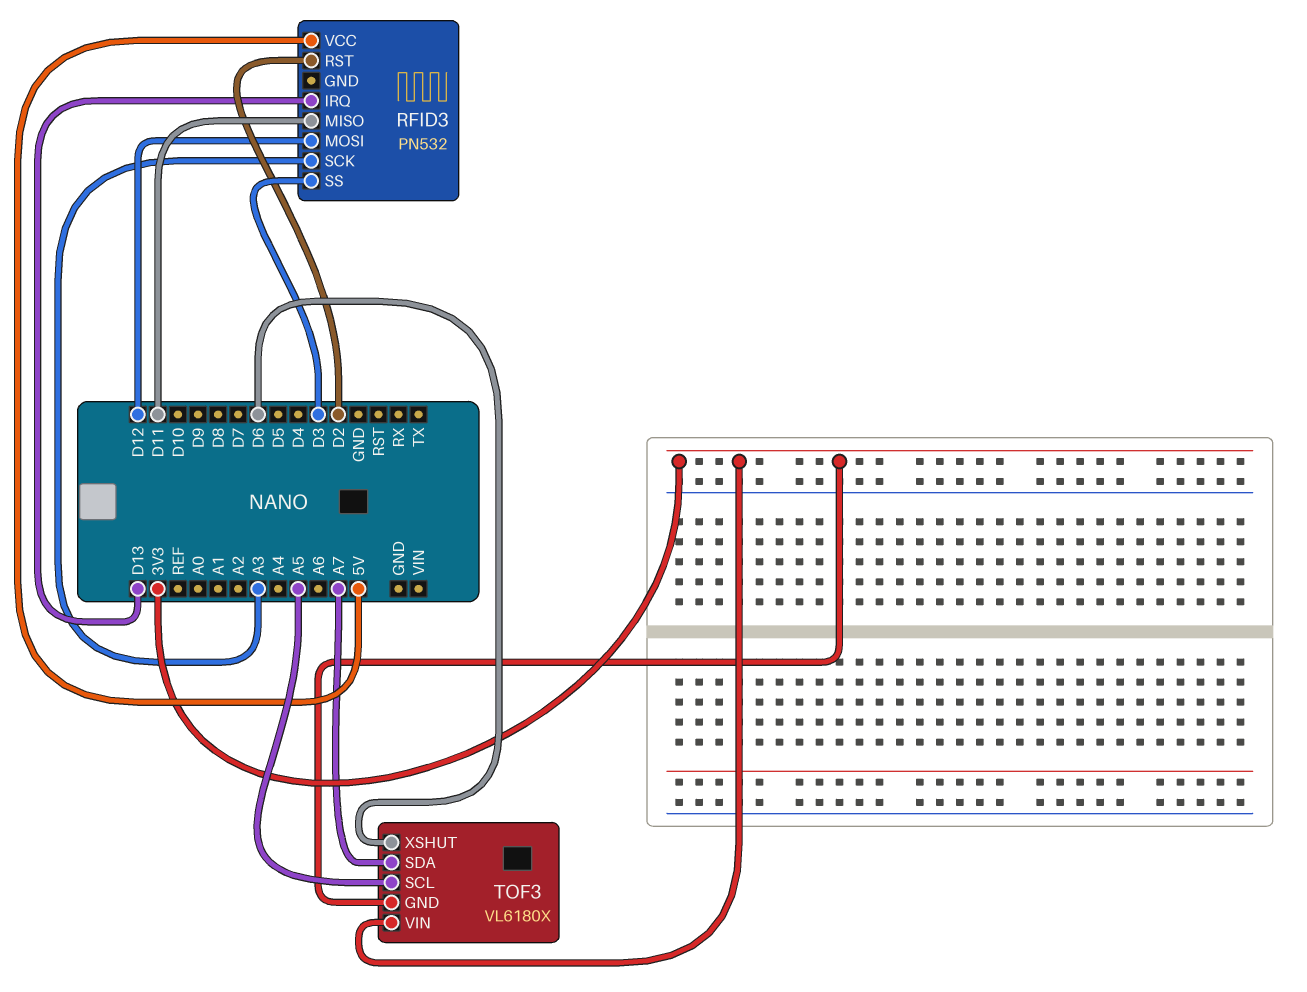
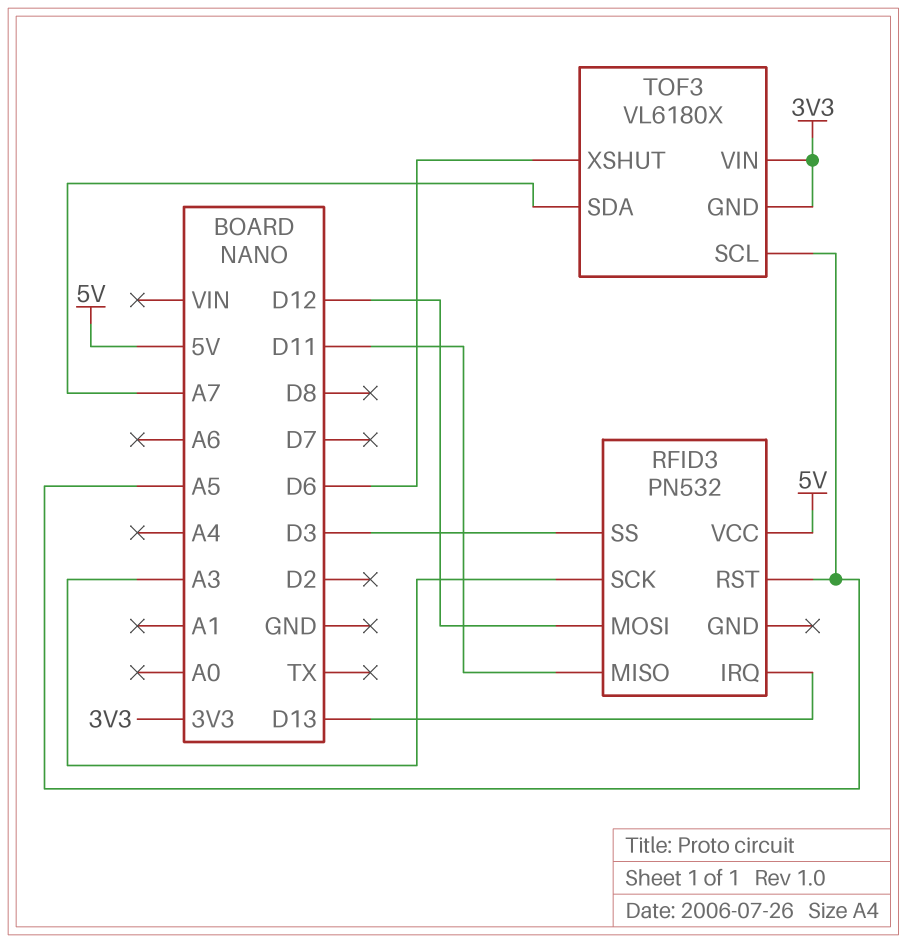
RFID3 pin RST: D2 -> A5

